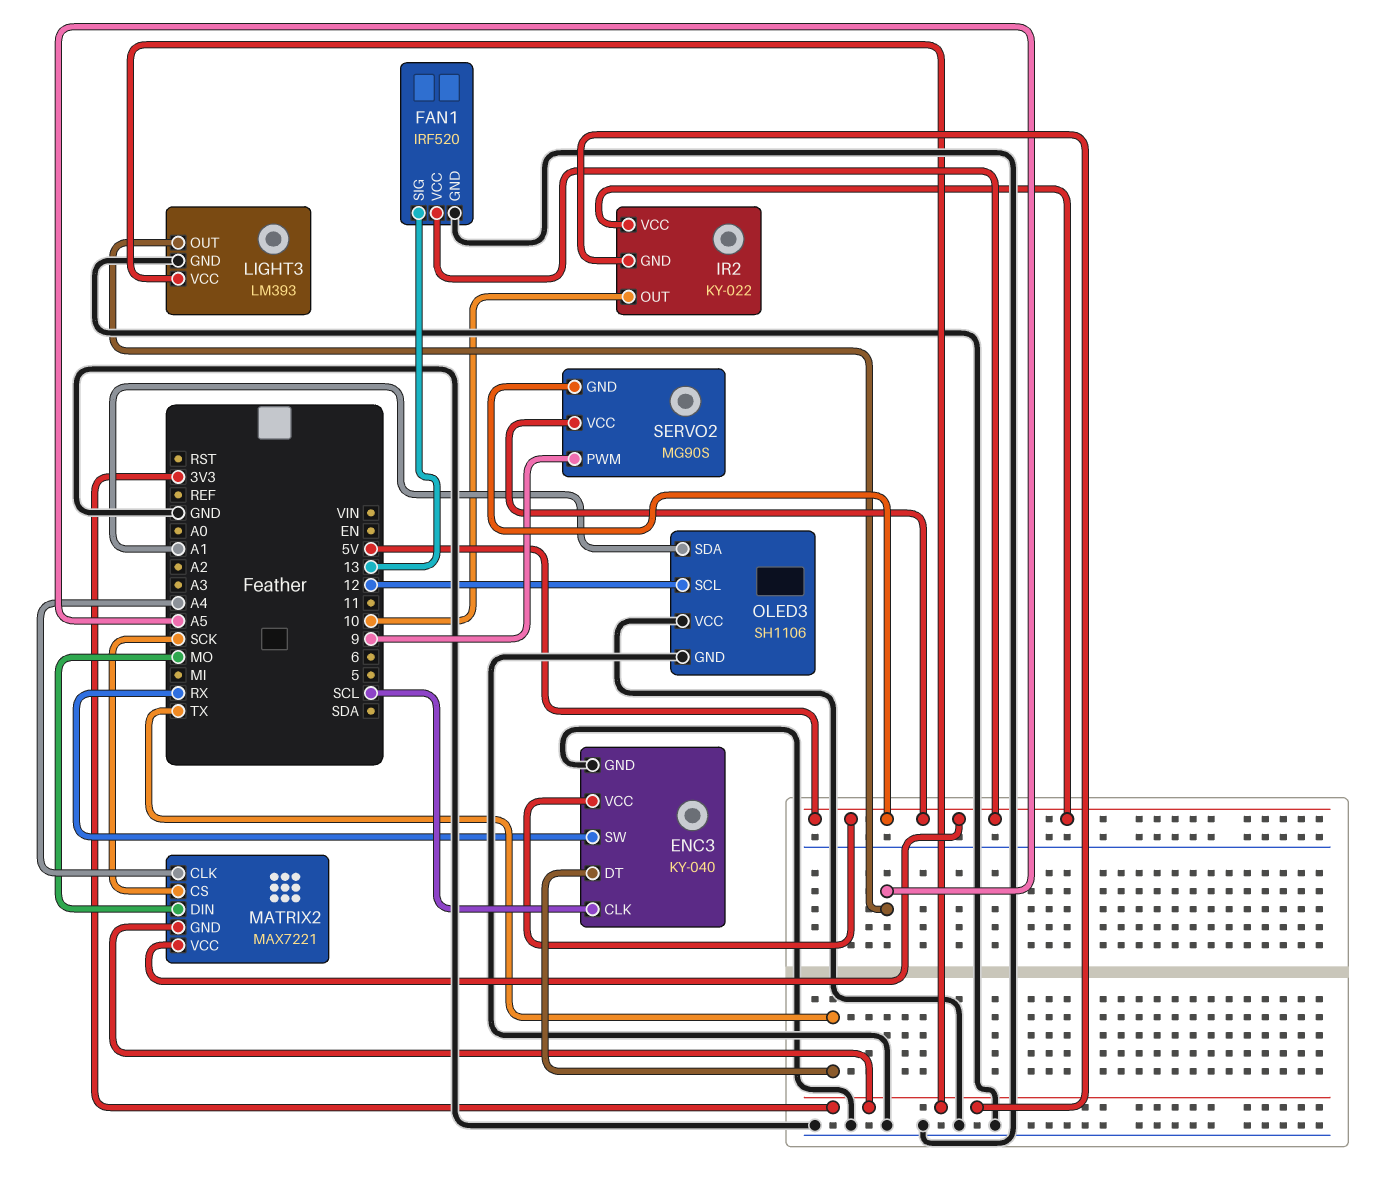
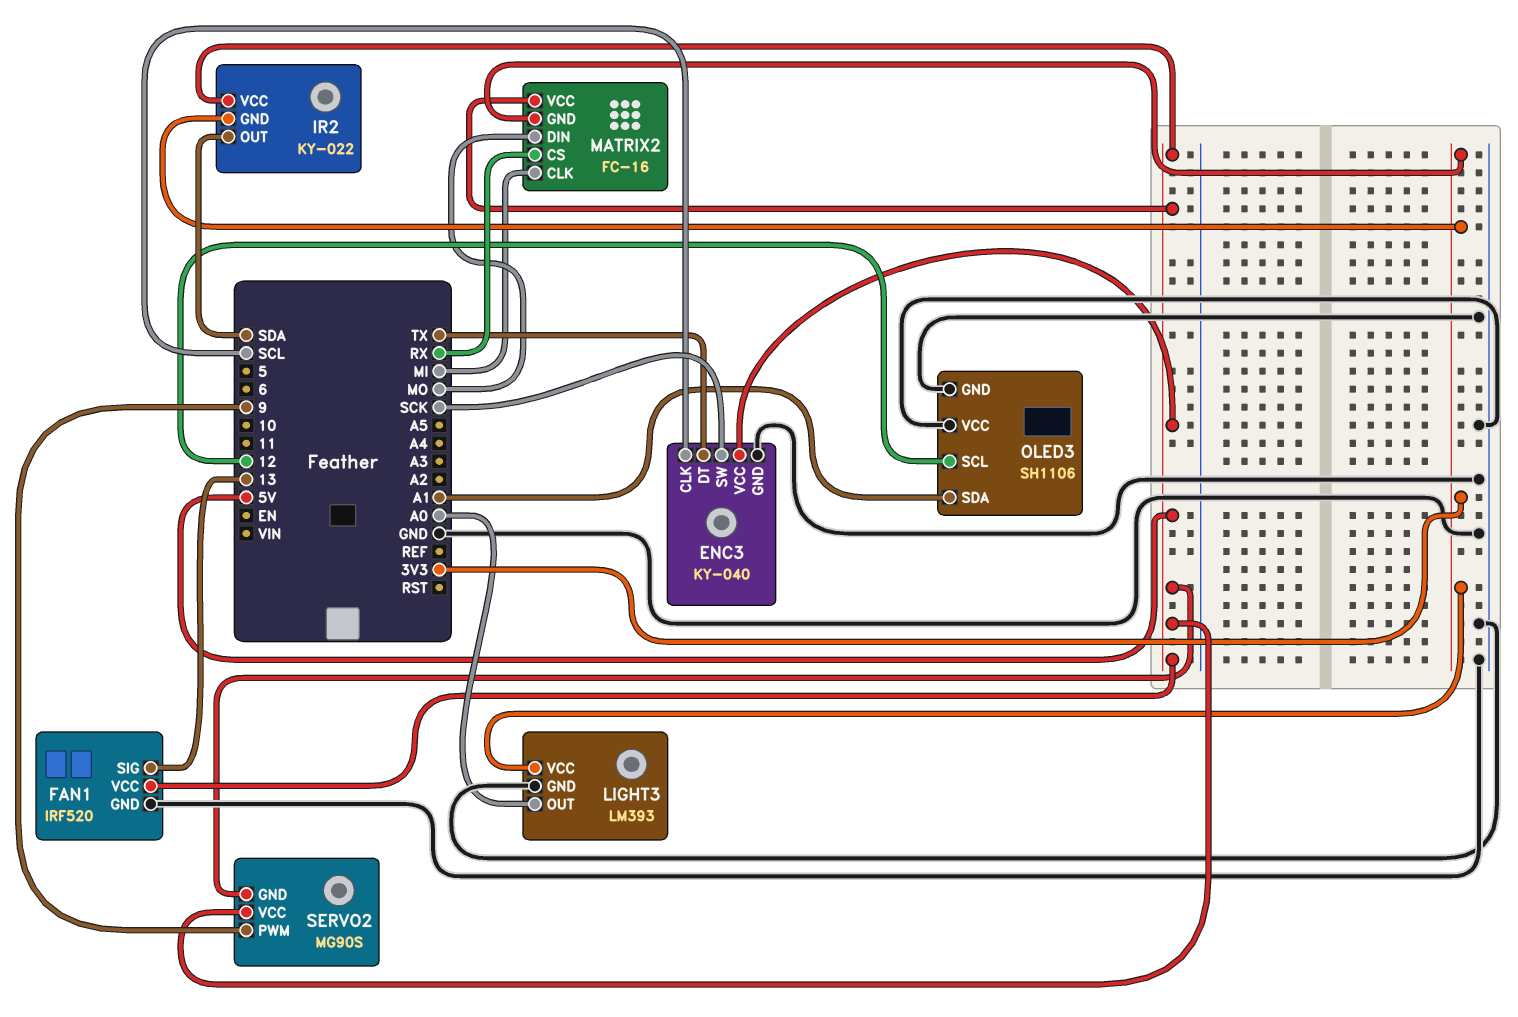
ENC3 pin SW: RX -> SCK
IR2 pin OUT: 10 -> SDA
LIGHT3 pin OUT: A5 -> A0
MATRIX2: MAX7221 -> FC-16
MATRIX2 pin CLK: A4 -> MI
MATRIX2 pin CS: SCK -> RX

